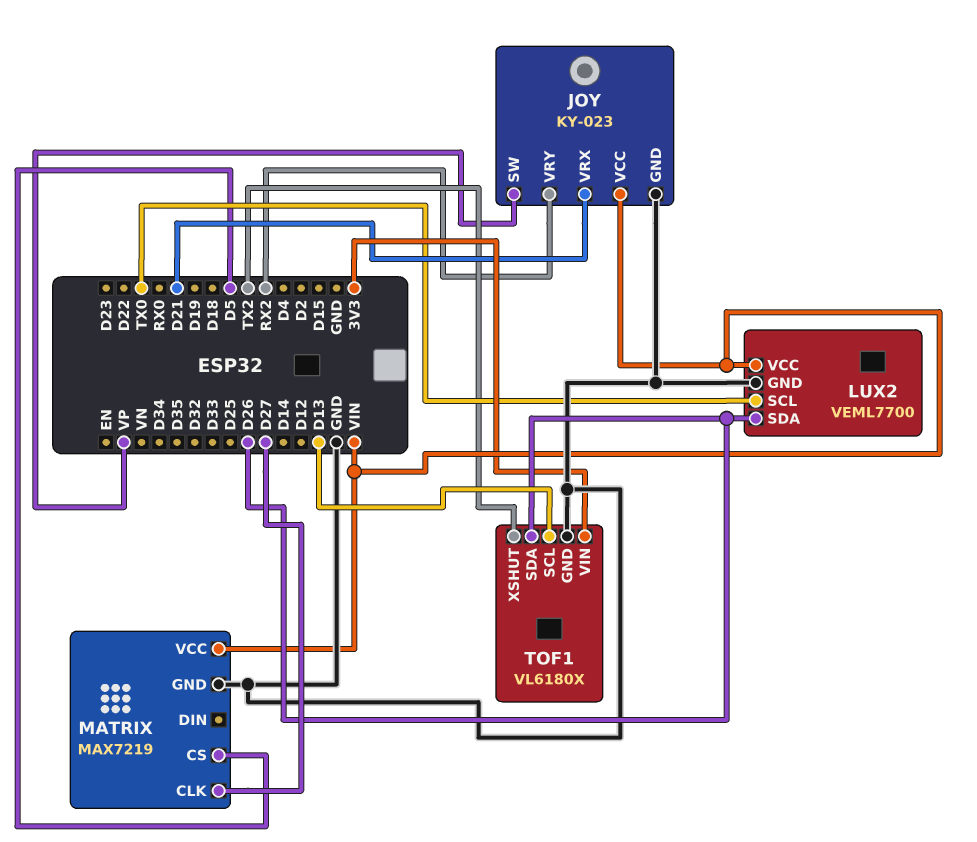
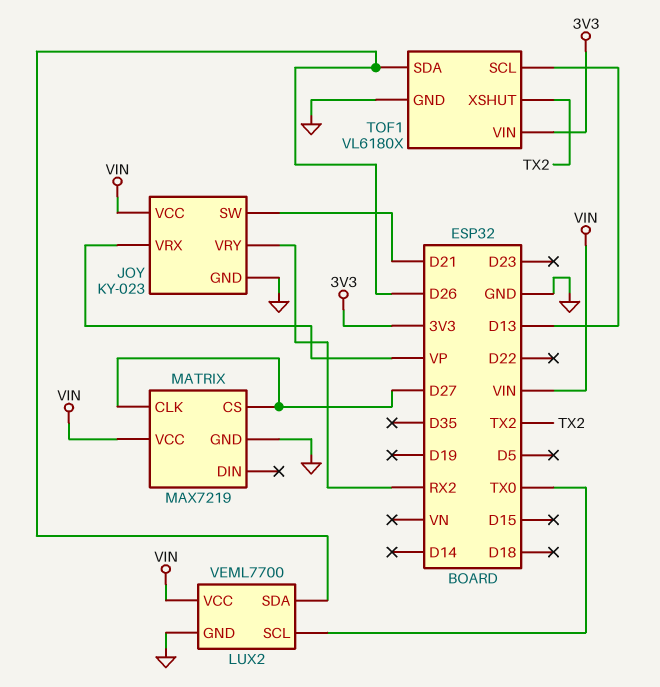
JOY pin SW: VP -> D21
JOY pin VRX: D21 -> VP
MATRIX pin CS: D5 -> D27

